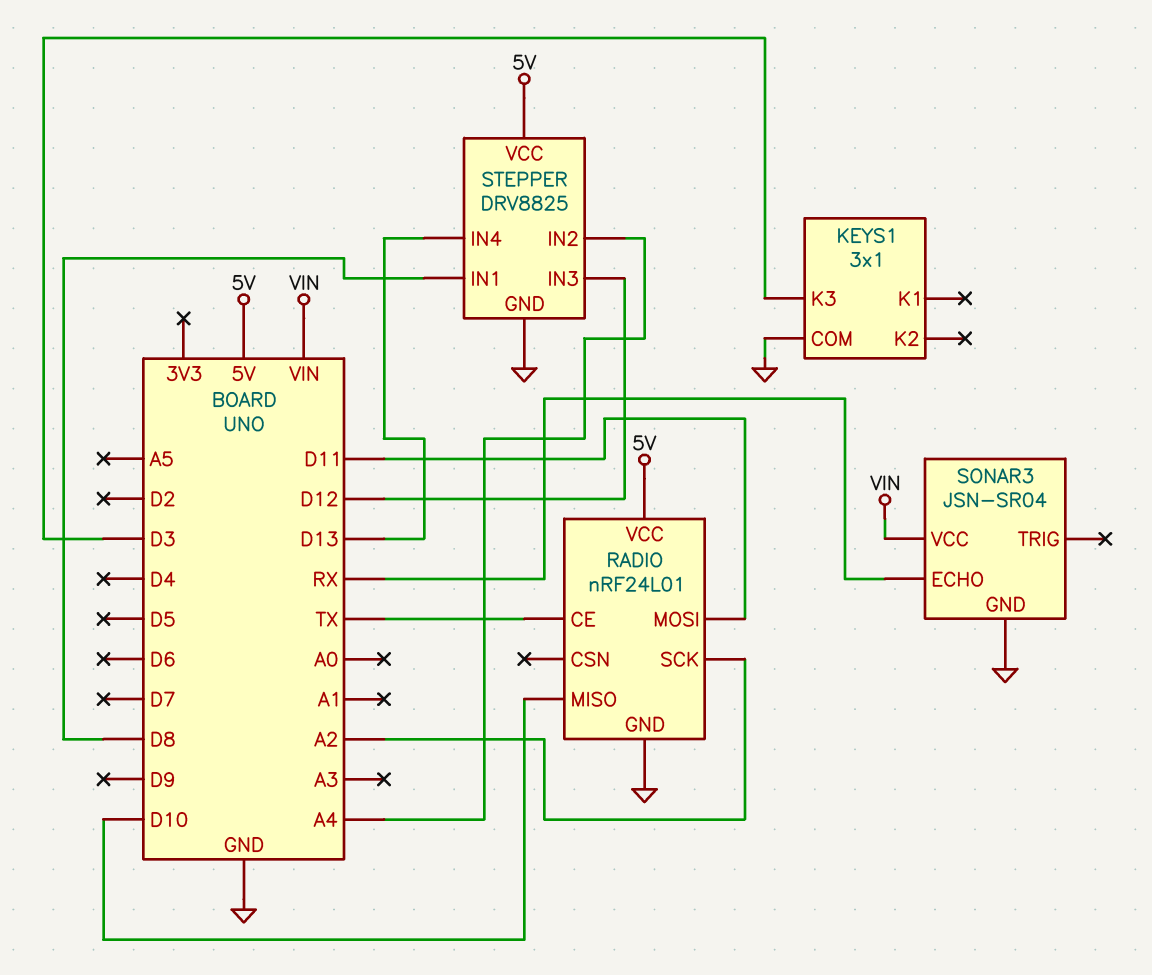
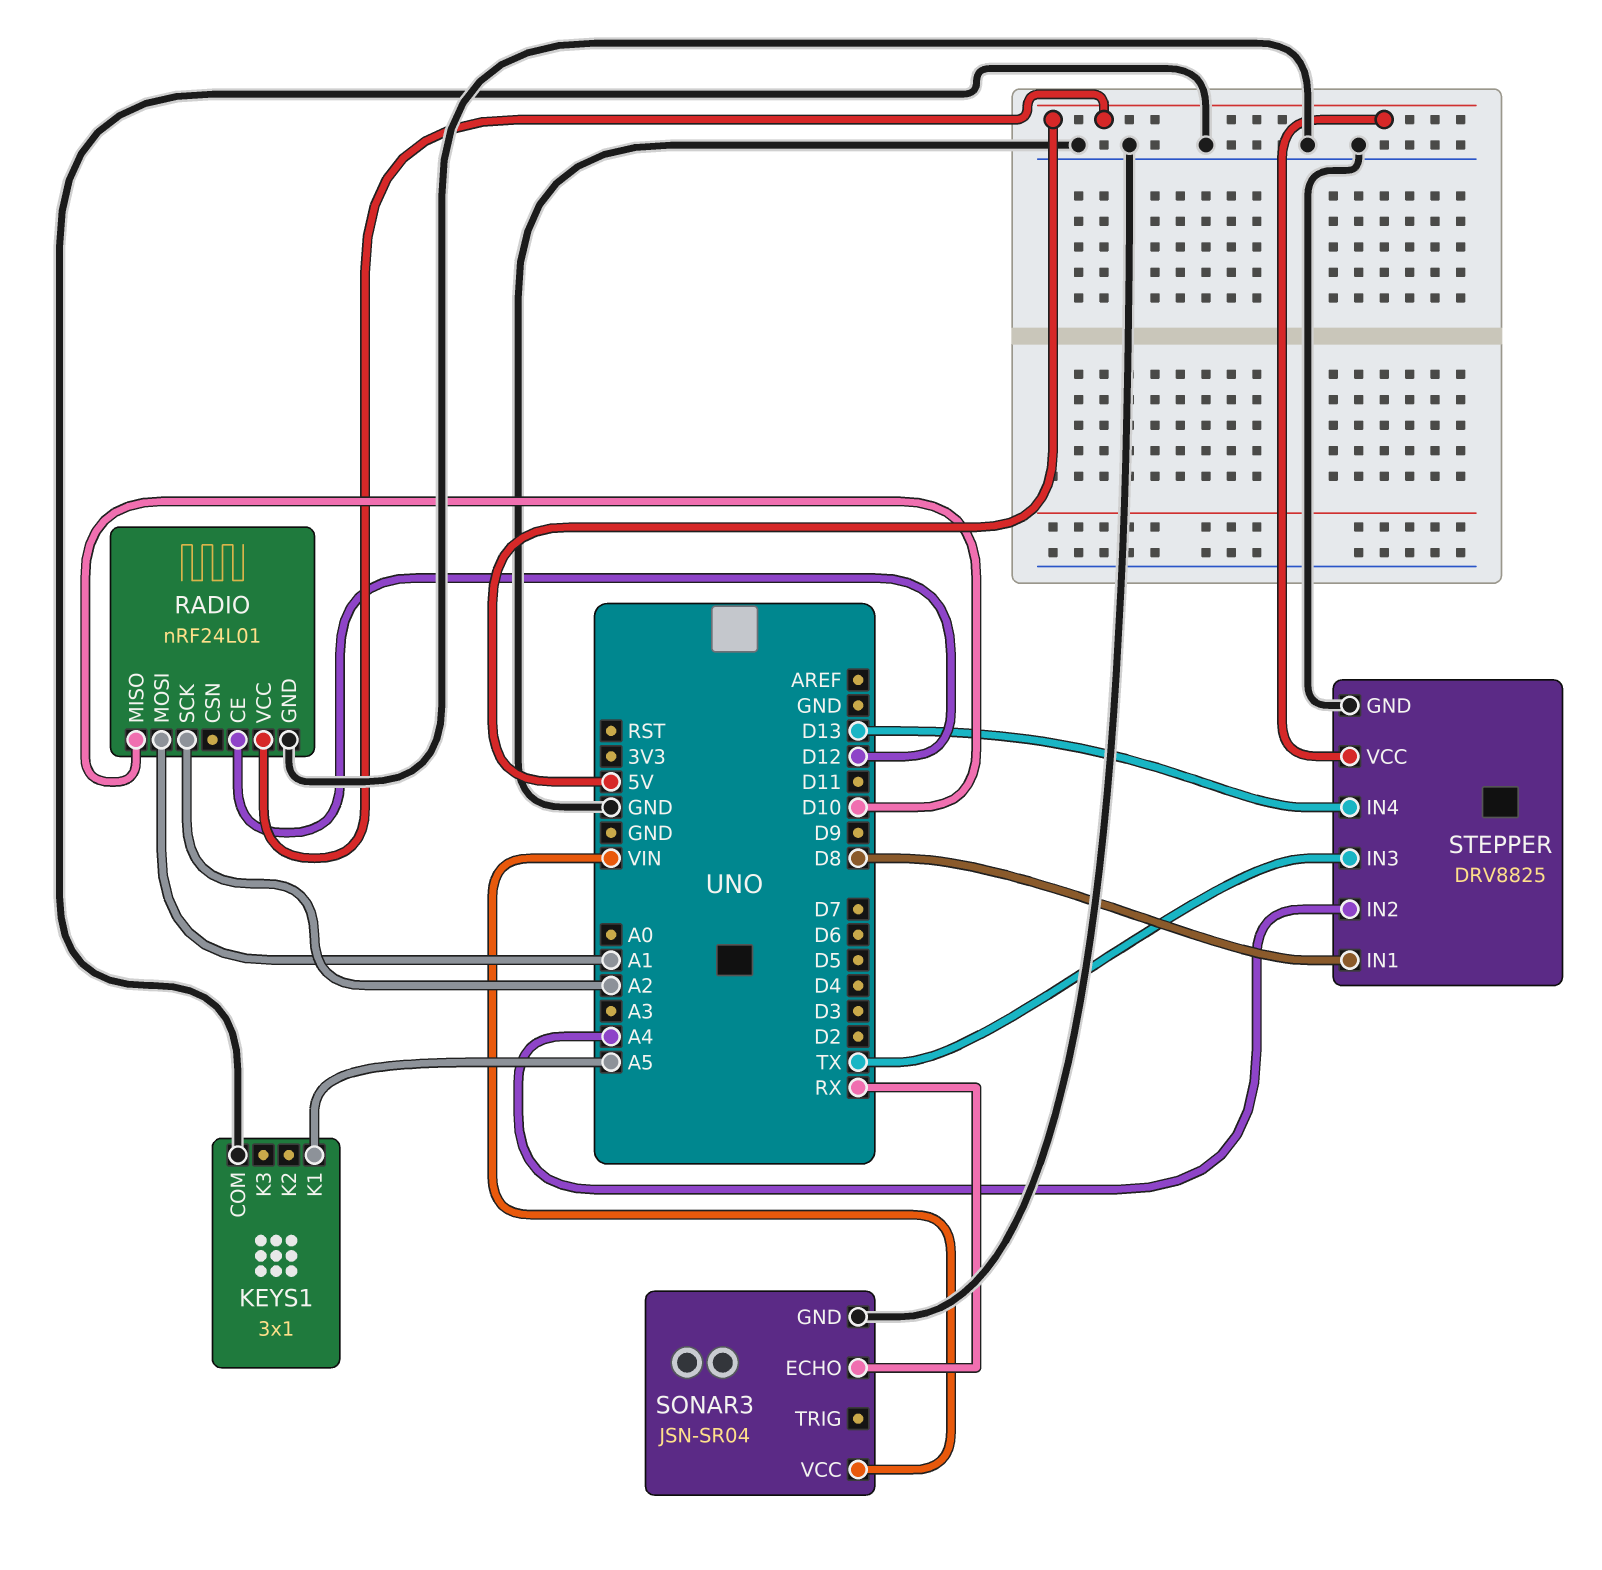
KEYS1 pin K1: none -> A5
KEYS1 pin K3: D3 -> none
RADIO pin CE: TX -> D12
RADIO pin MOSI: D11 -> A1
STEPPER pin IN3: D12 -> TX

